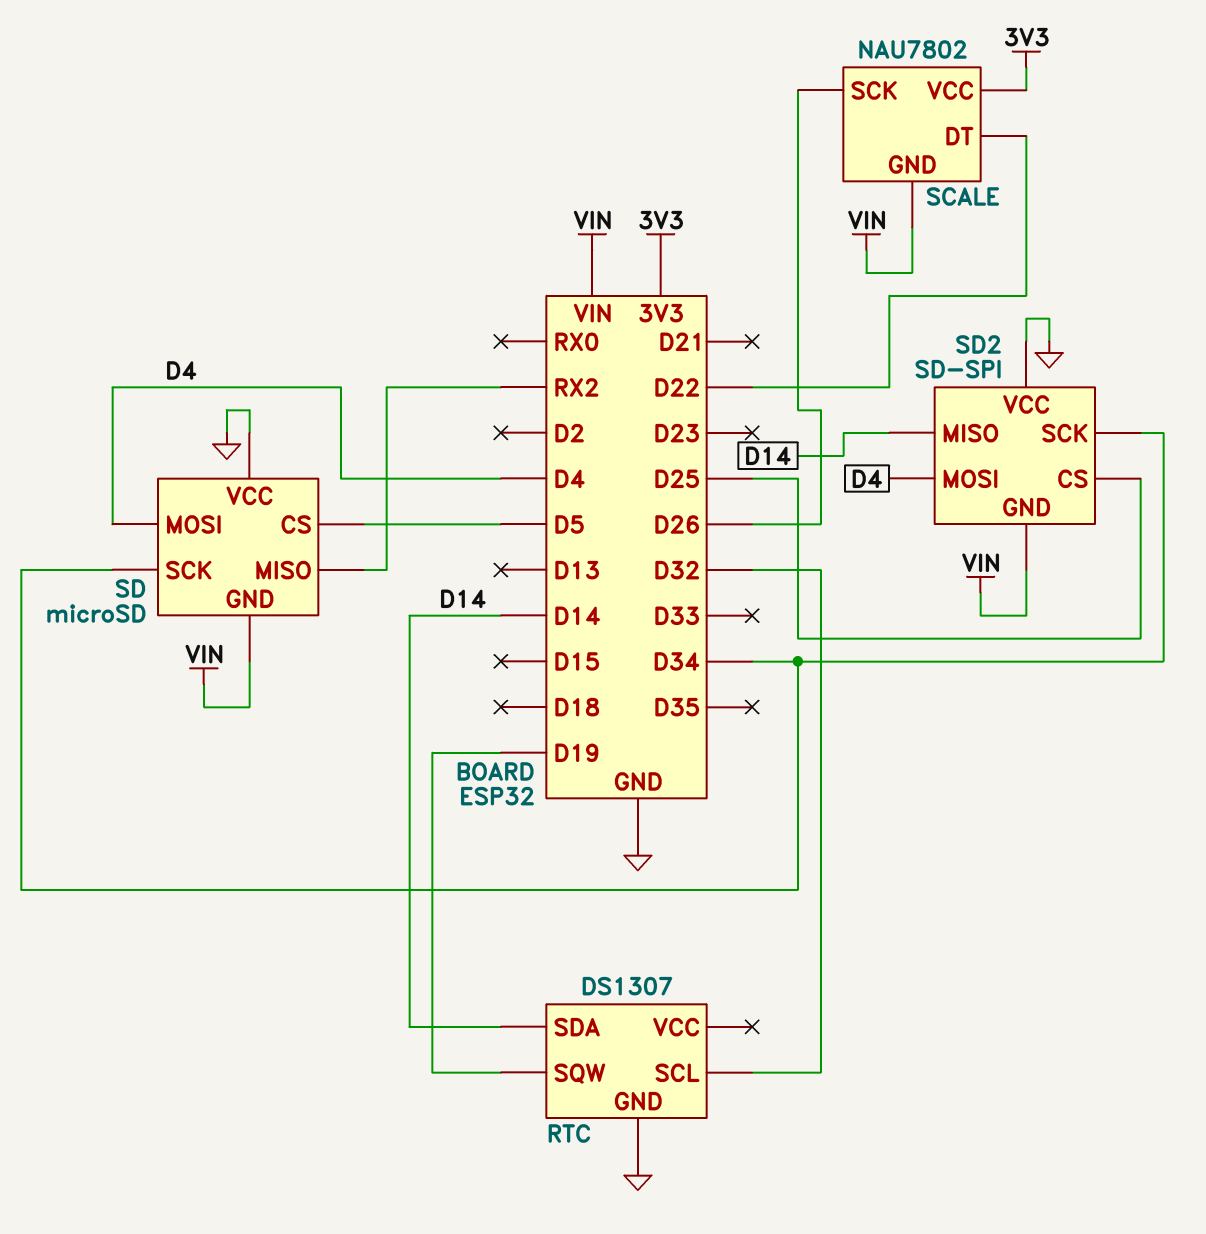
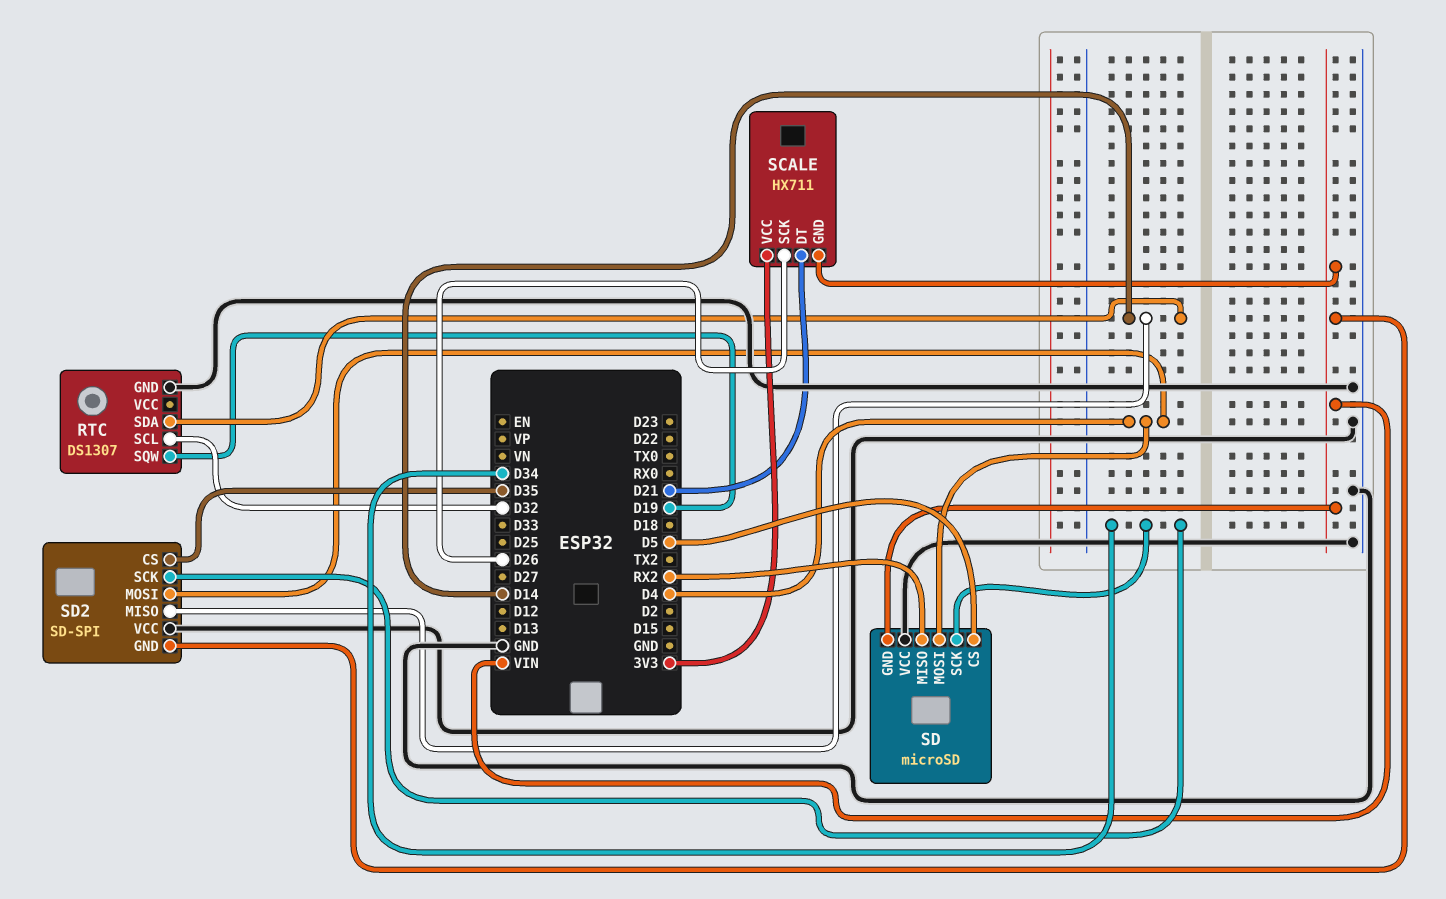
SCALE: NAU7802 -> HX711
SCALE pin DT: D22 -> D21
SD2 pin CS: D25 -> D35

